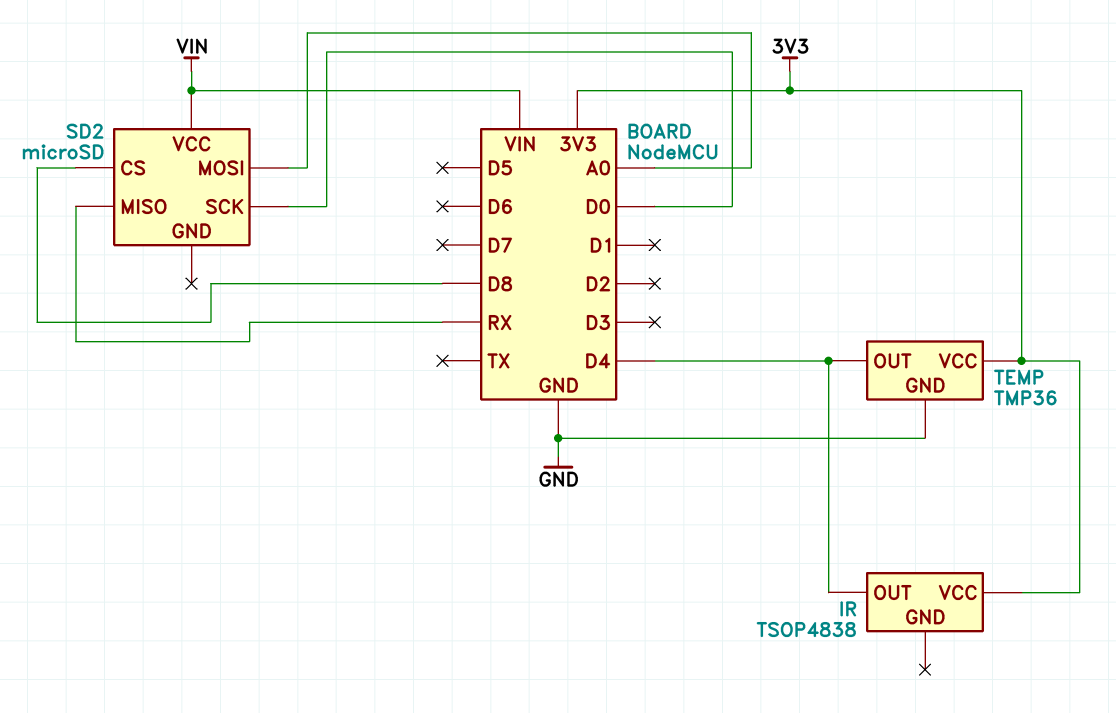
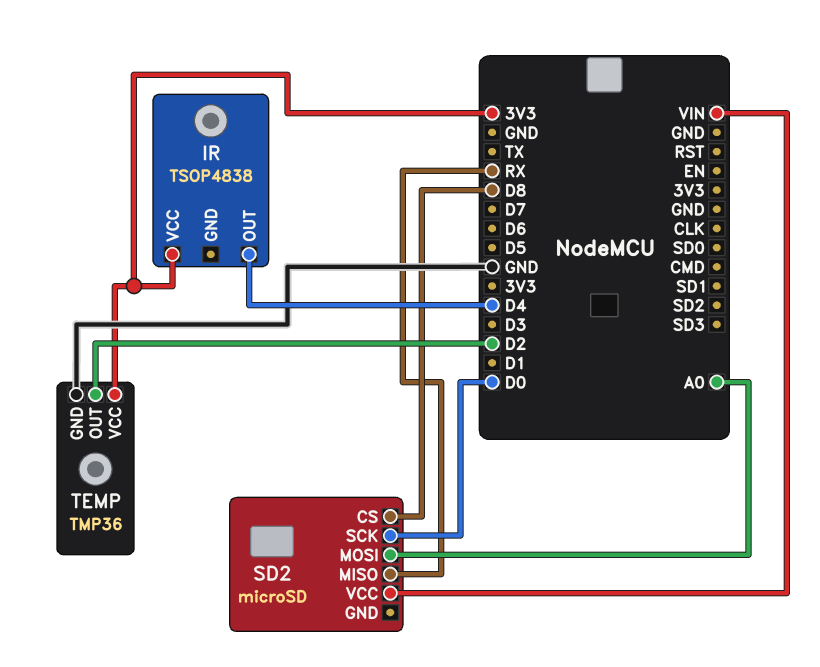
TEMP pin OUT: D4 -> D2

